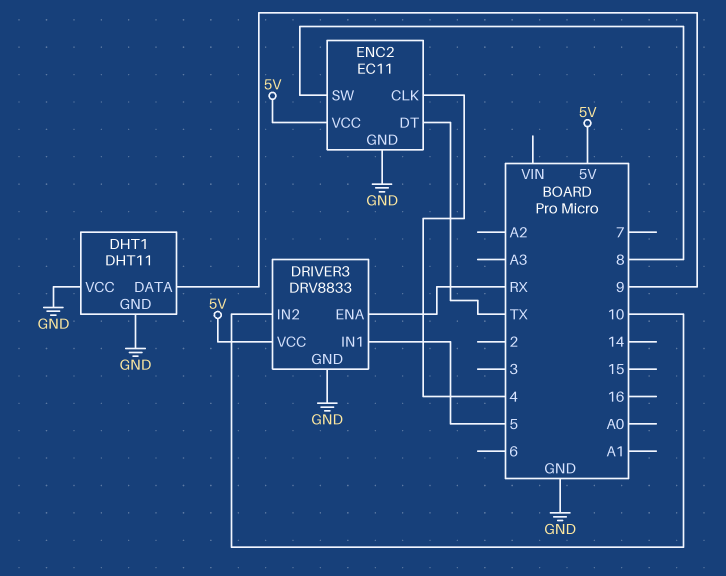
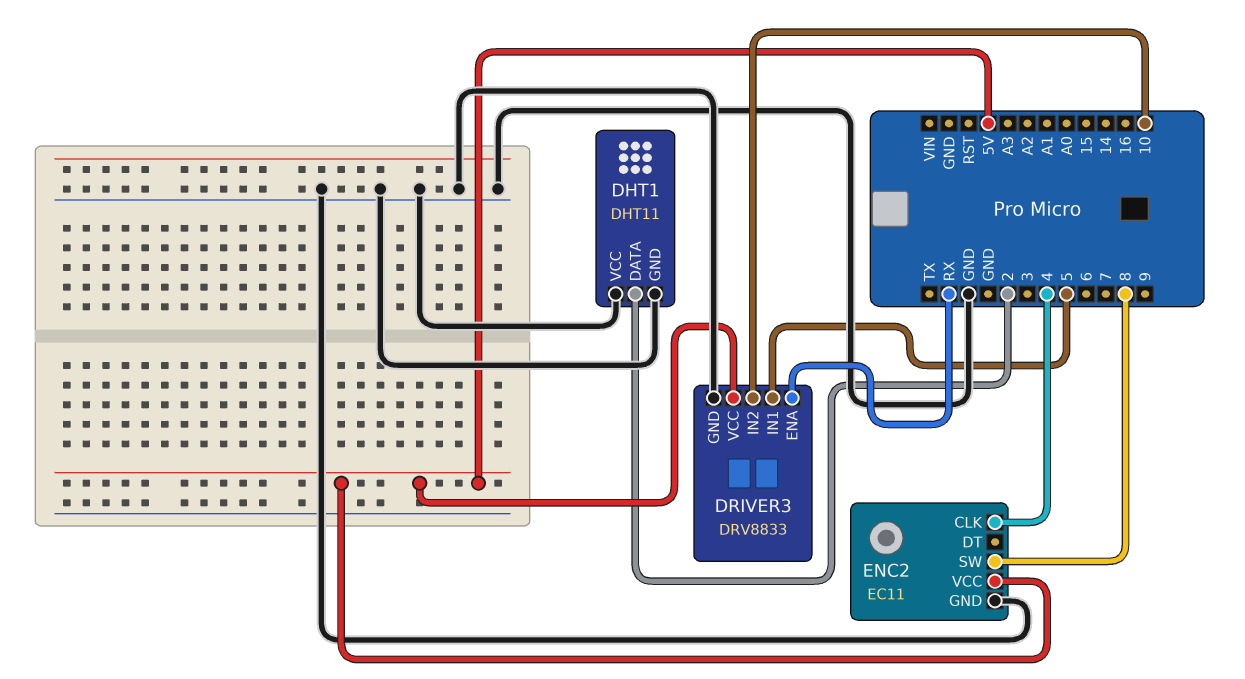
DHT1 pin DATA: 9 -> 2
ENC2 pin DT: TX -> none

